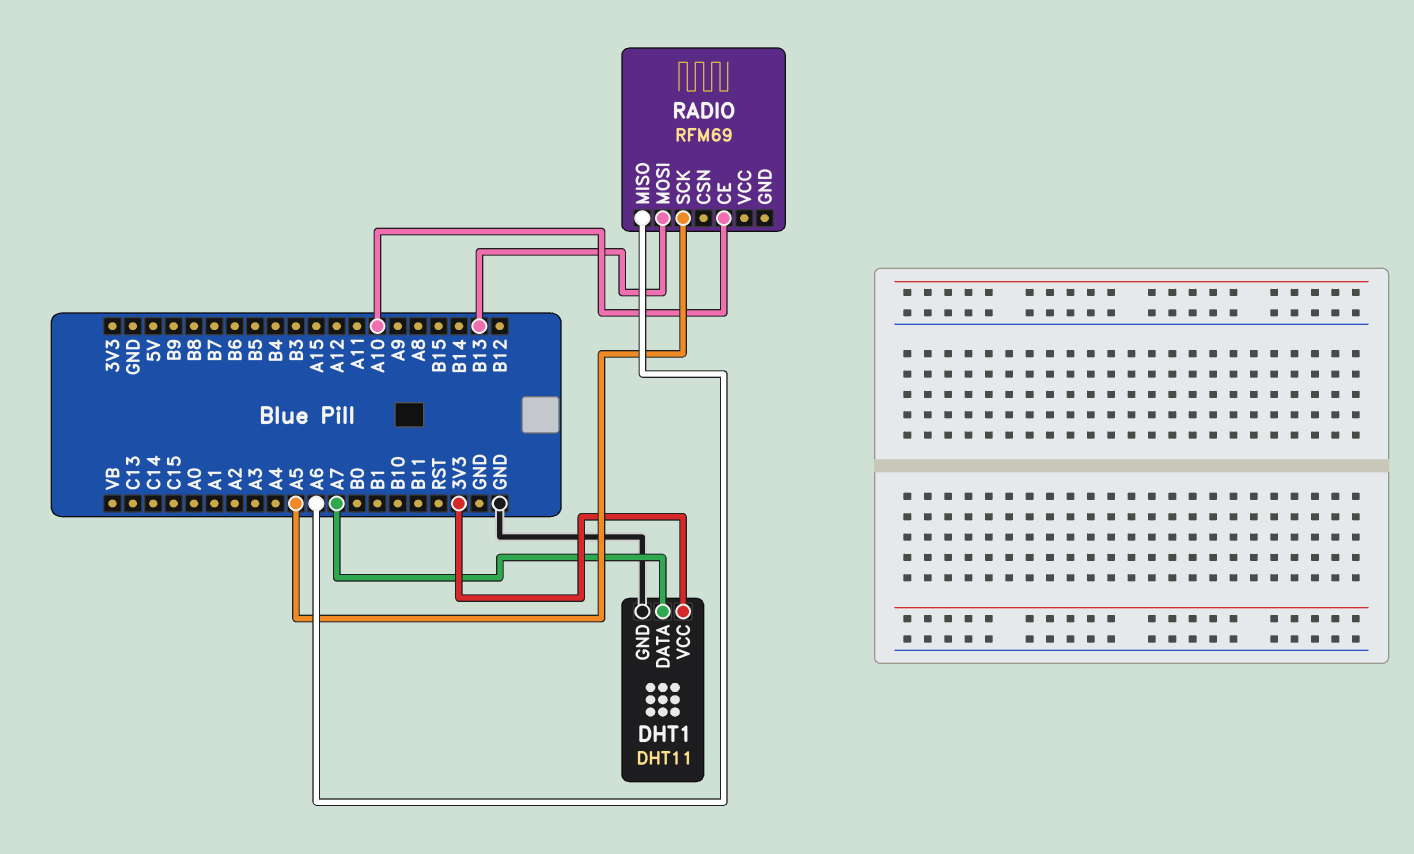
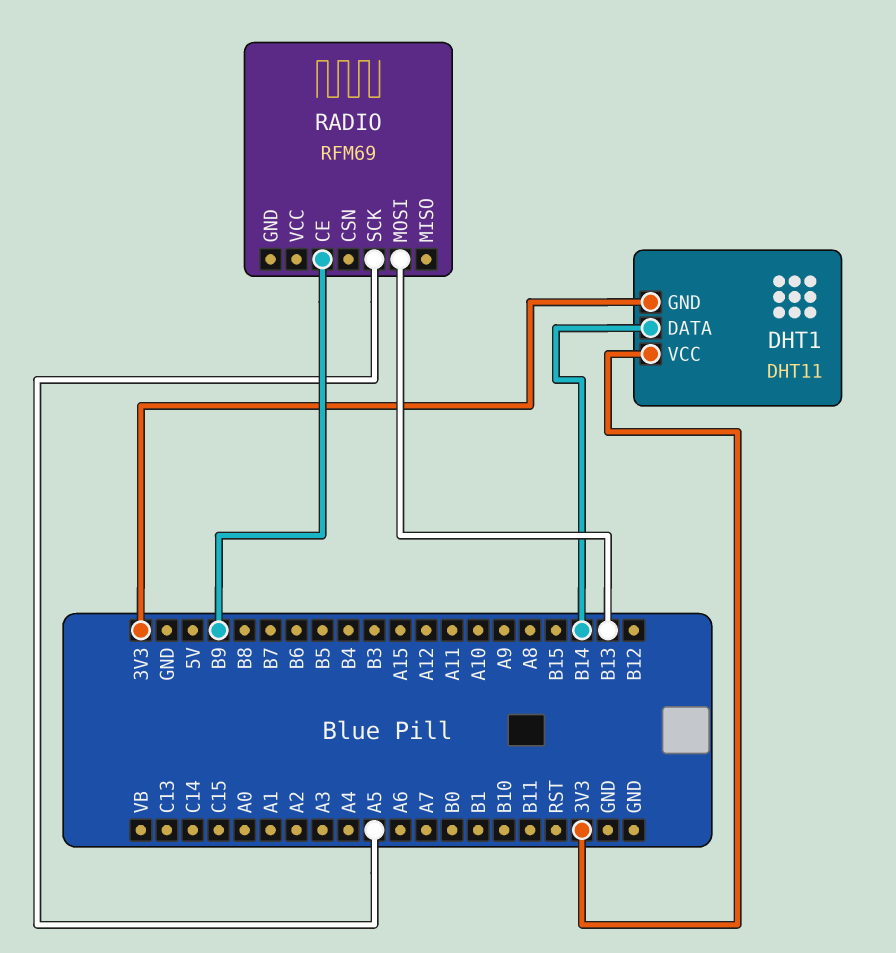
DHT1 pin DATA: A7 -> B14
DHT1 pin GND: GND -> 3V3
RADIO pin CE: A10 -> B9
RADIO pin MISO: A6 -> none

